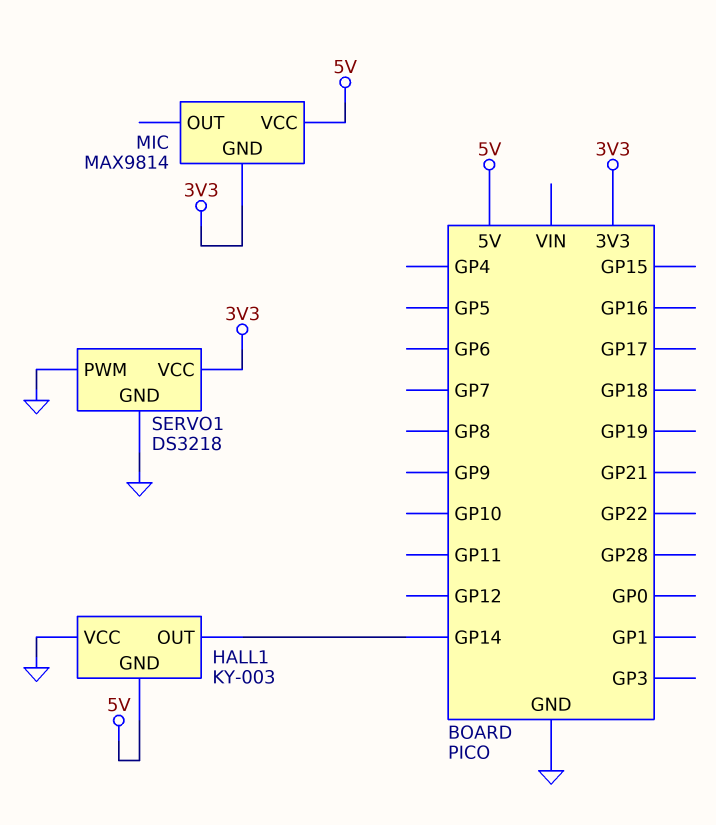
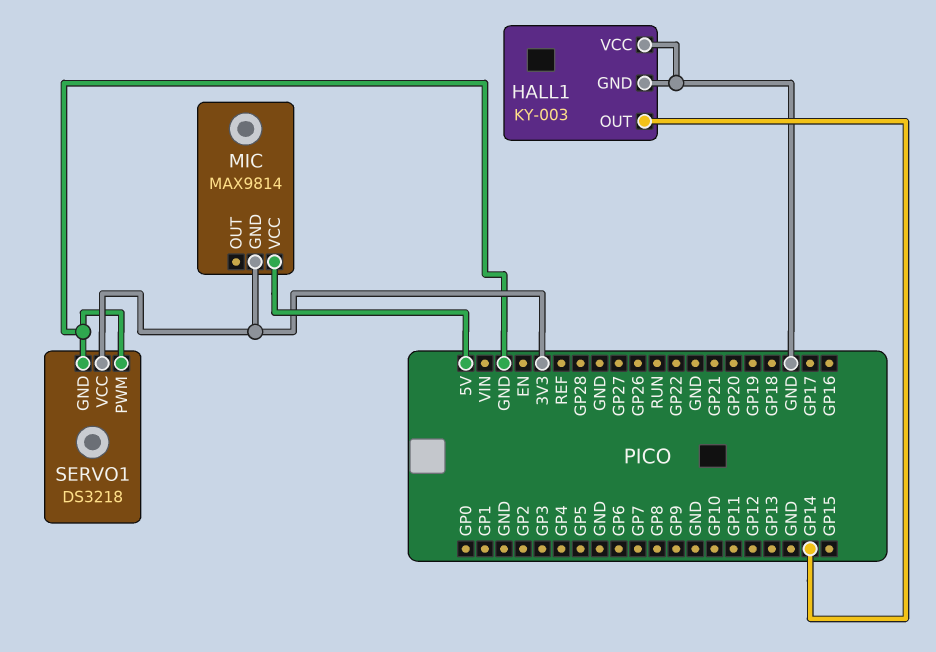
HALL1 pin GND: 5V -> GND

